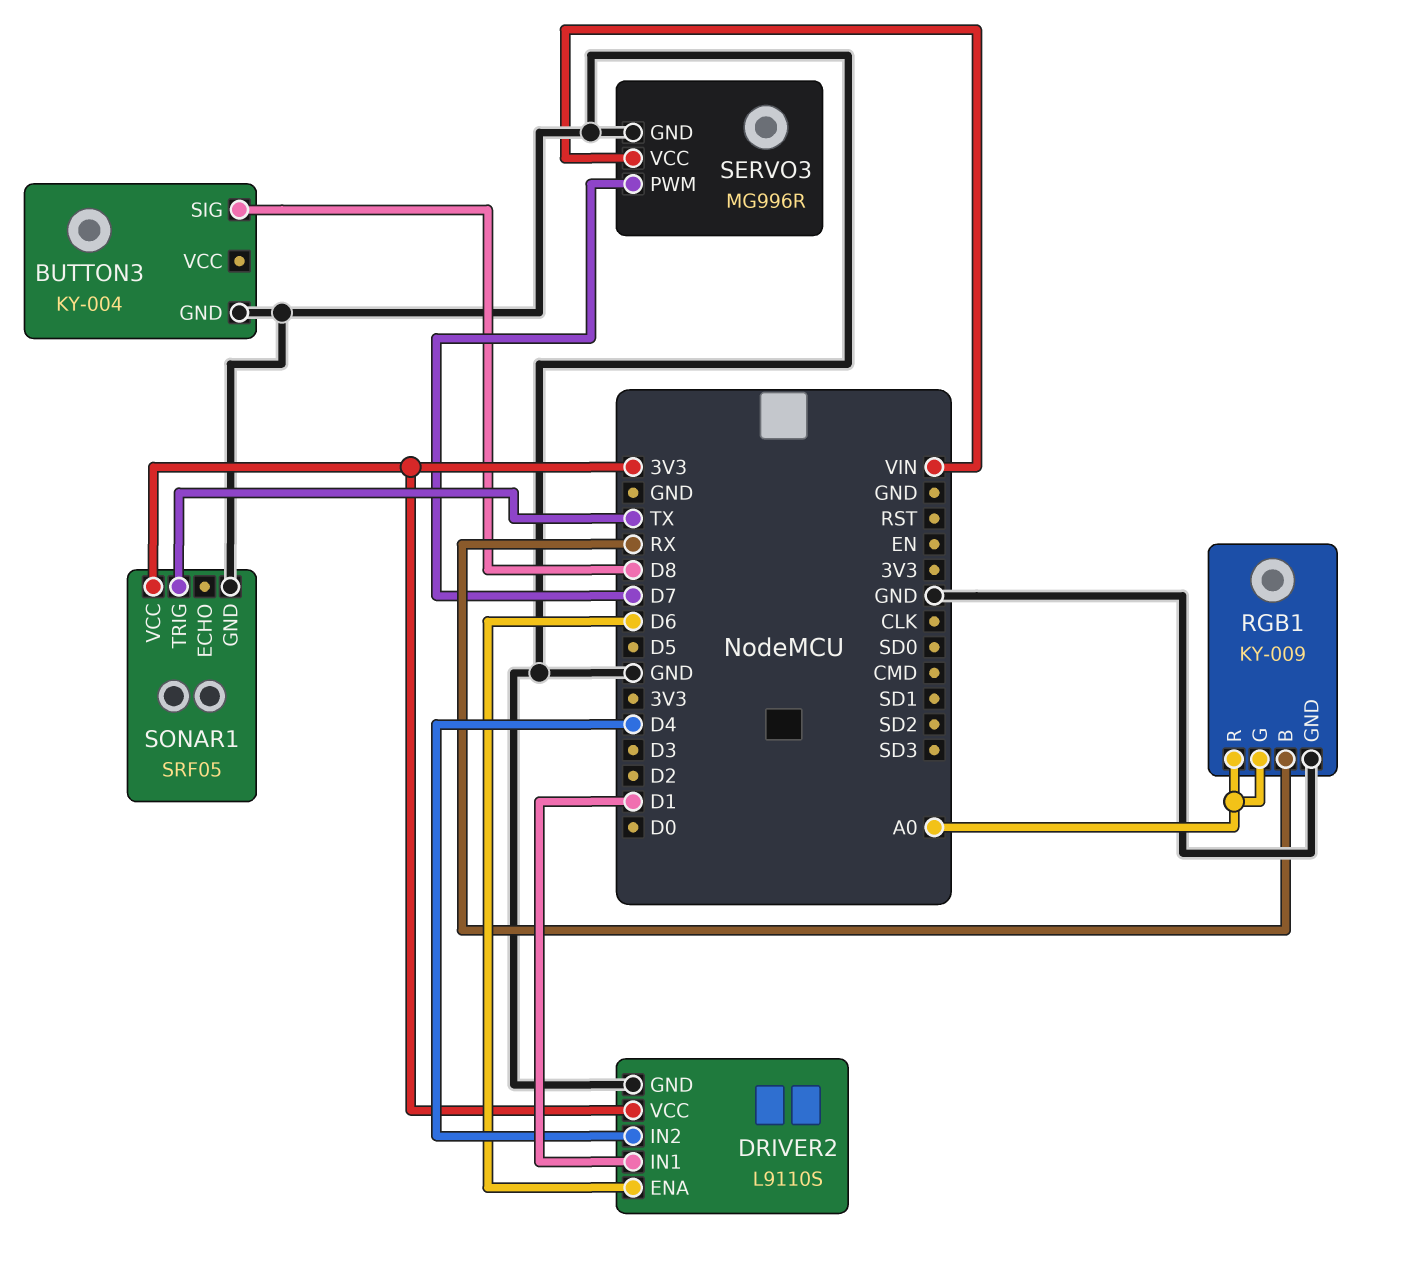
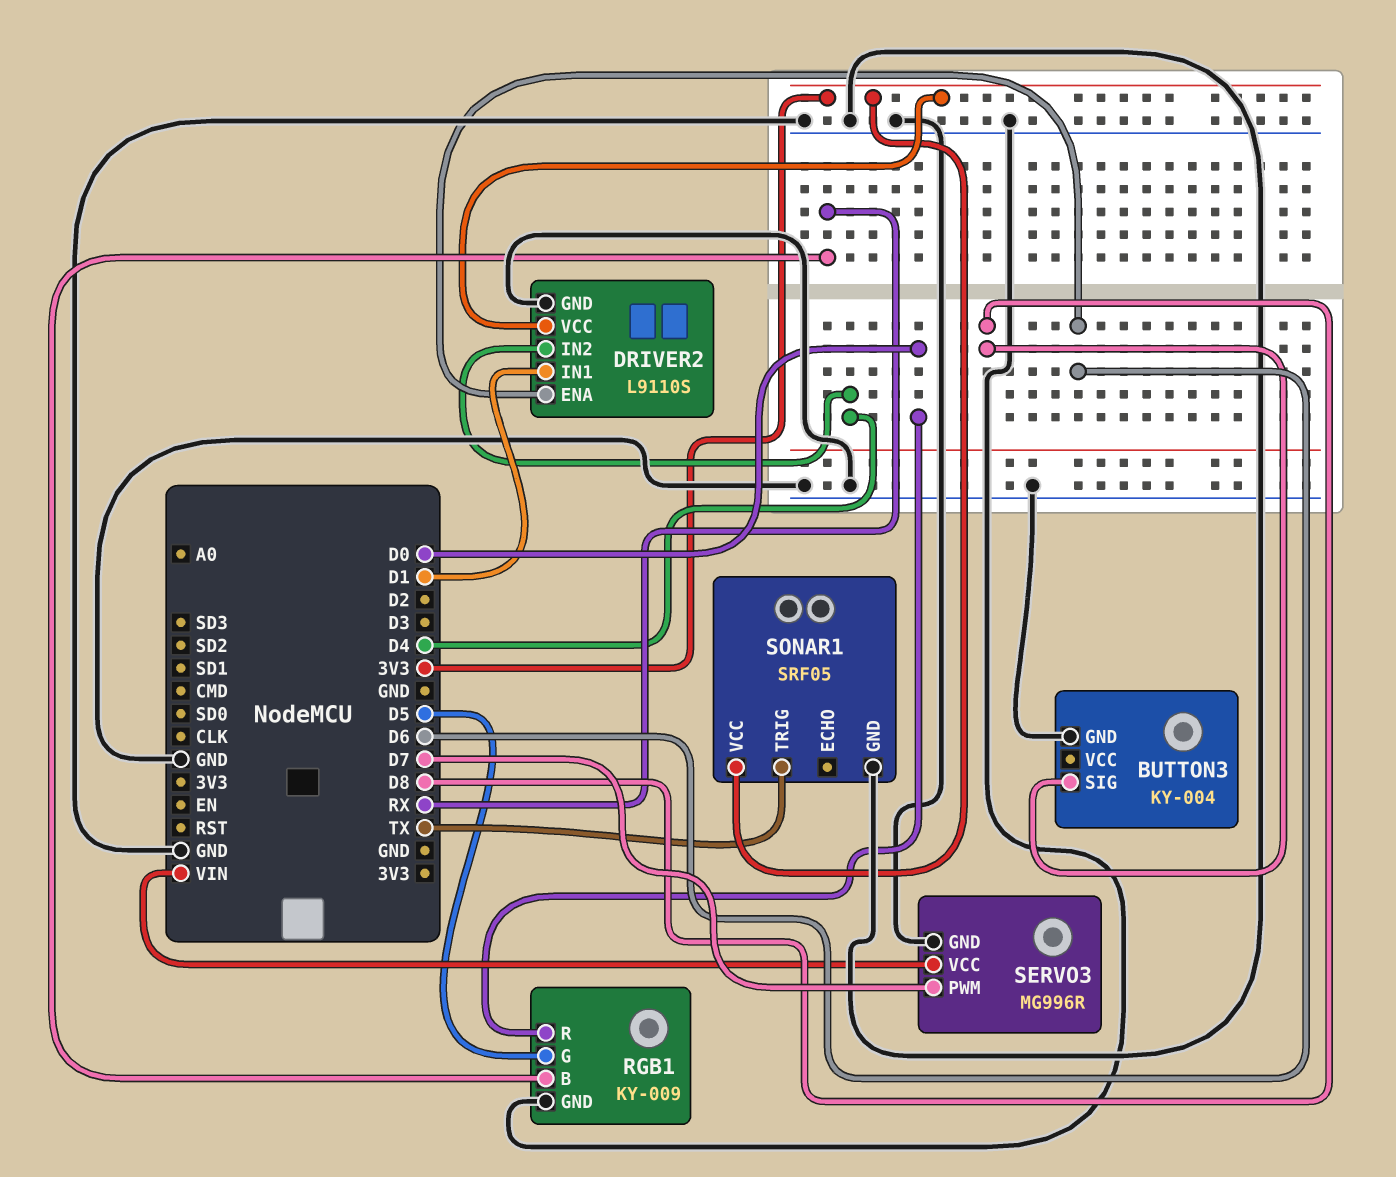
RGB1 pin G: A0 -> D5
RGB1 pin R: A0 -> D0

